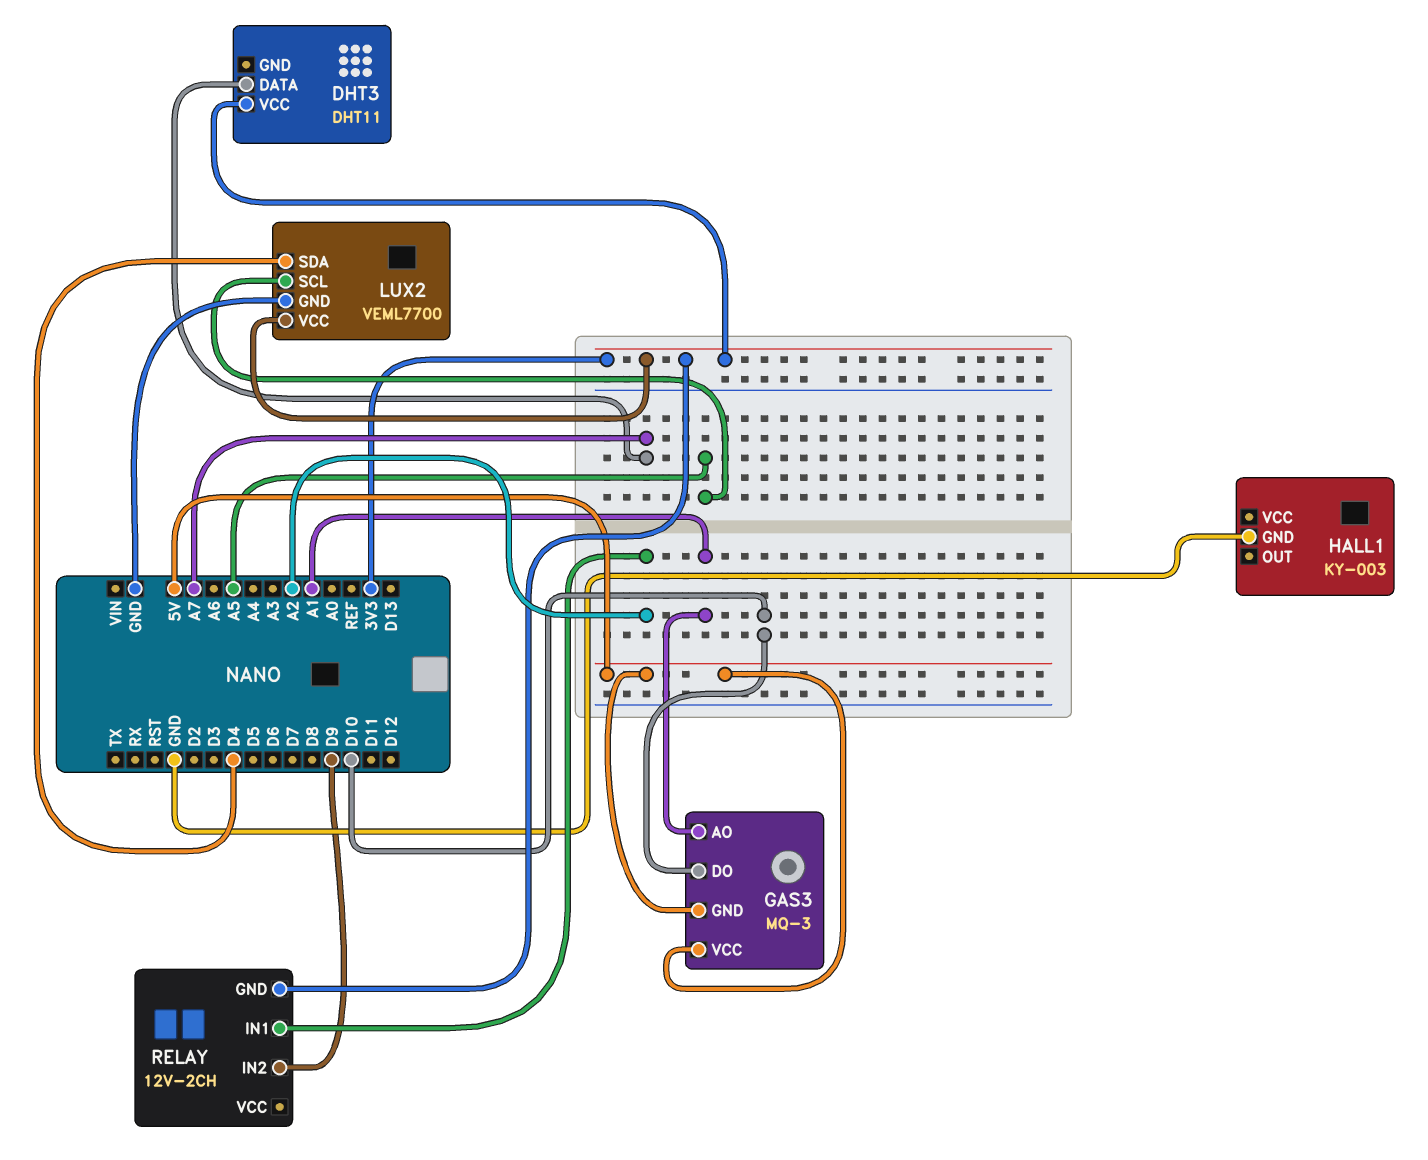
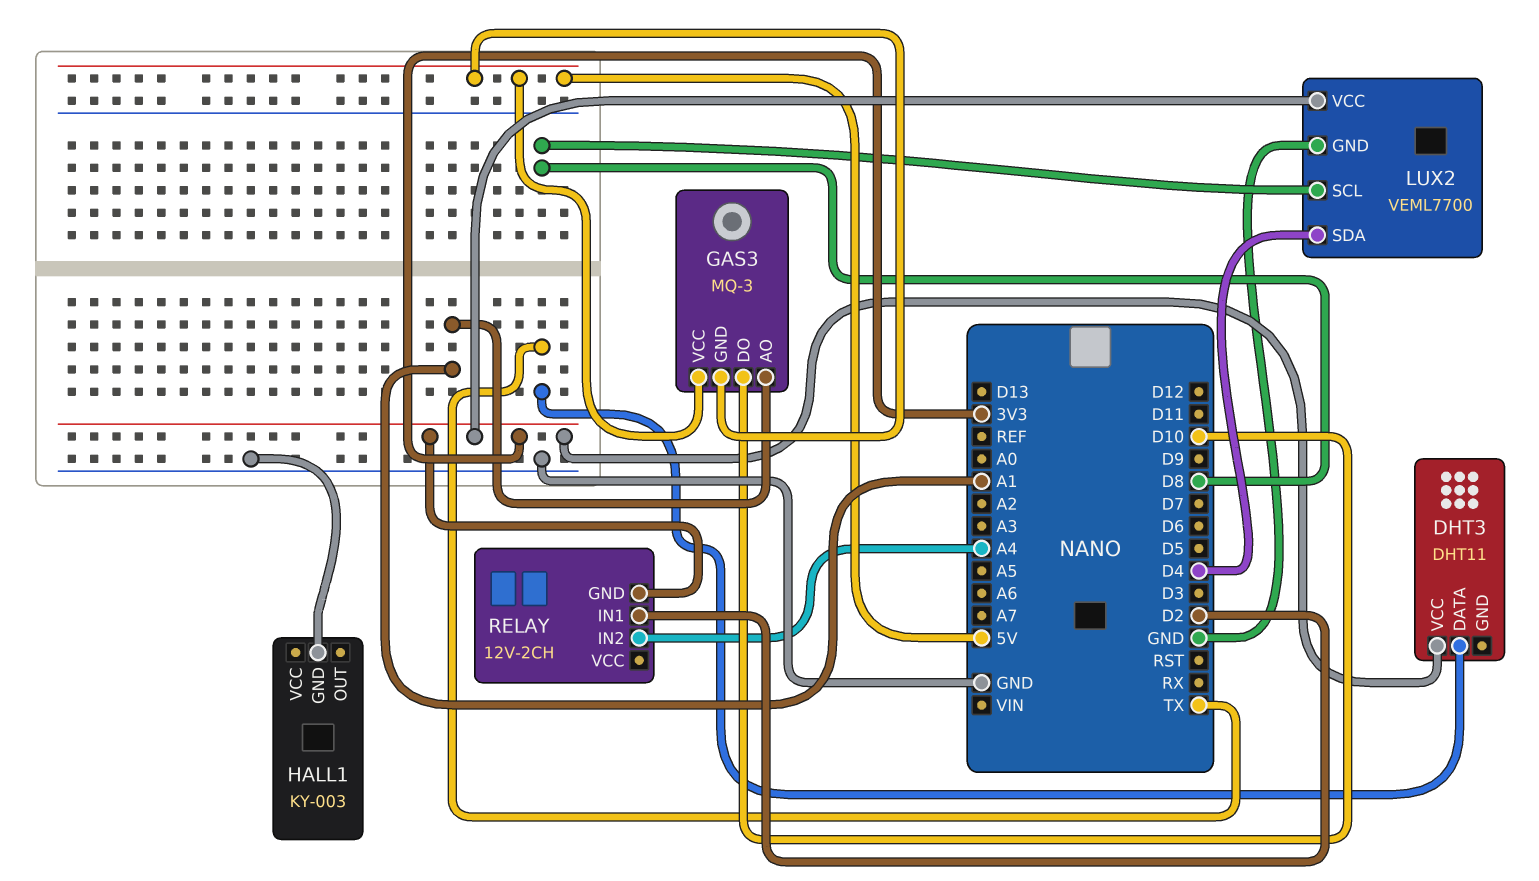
DHT3 pin DATA: A7 -> TX
LUX2 pin SCL: A5 -> D8
RELAY pin IN1: A2 -> D2
RELAY pin IN2: D9 -> A4

